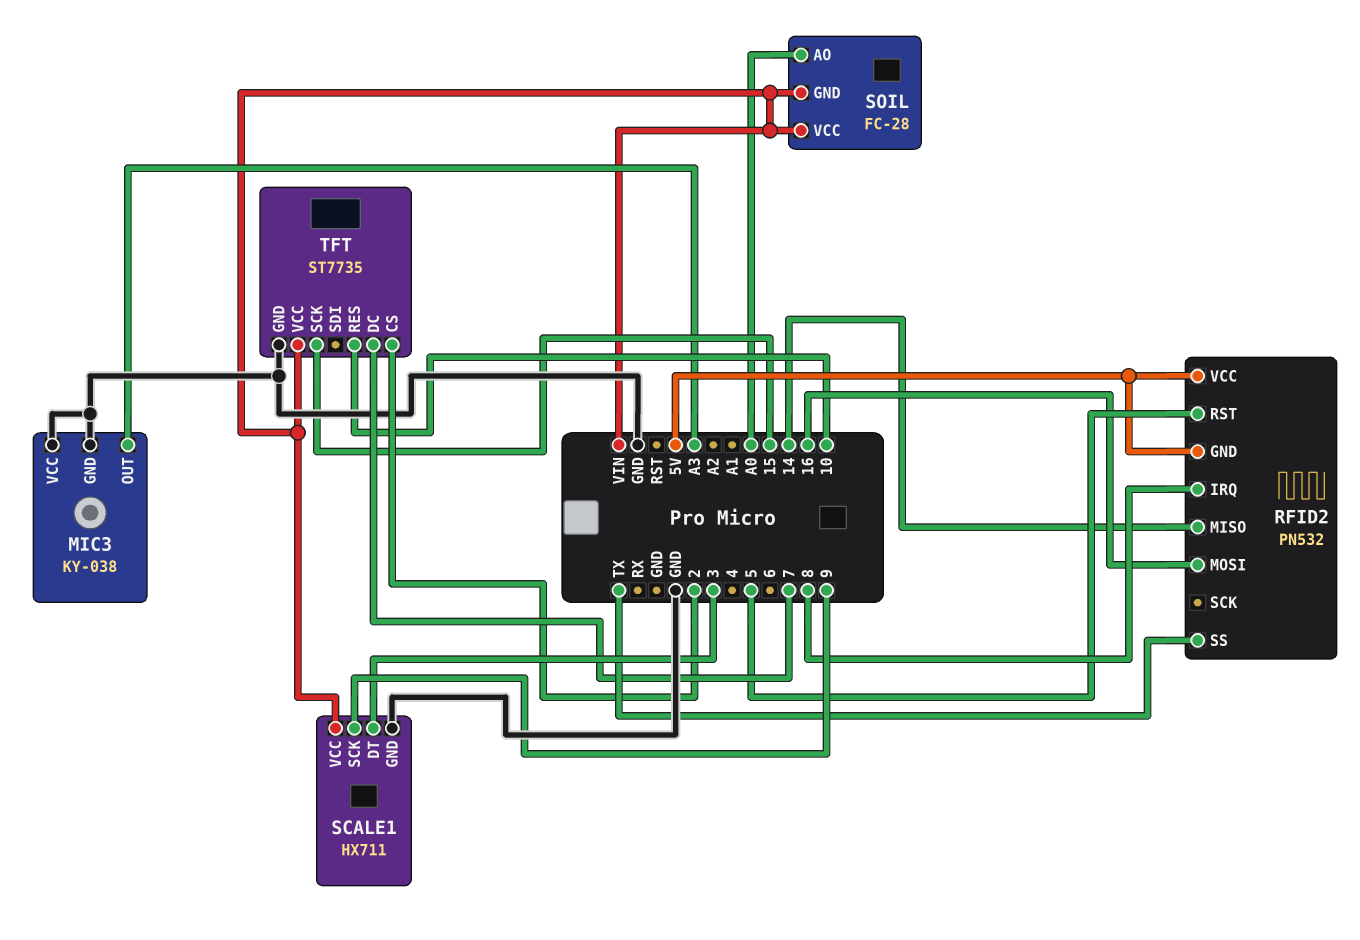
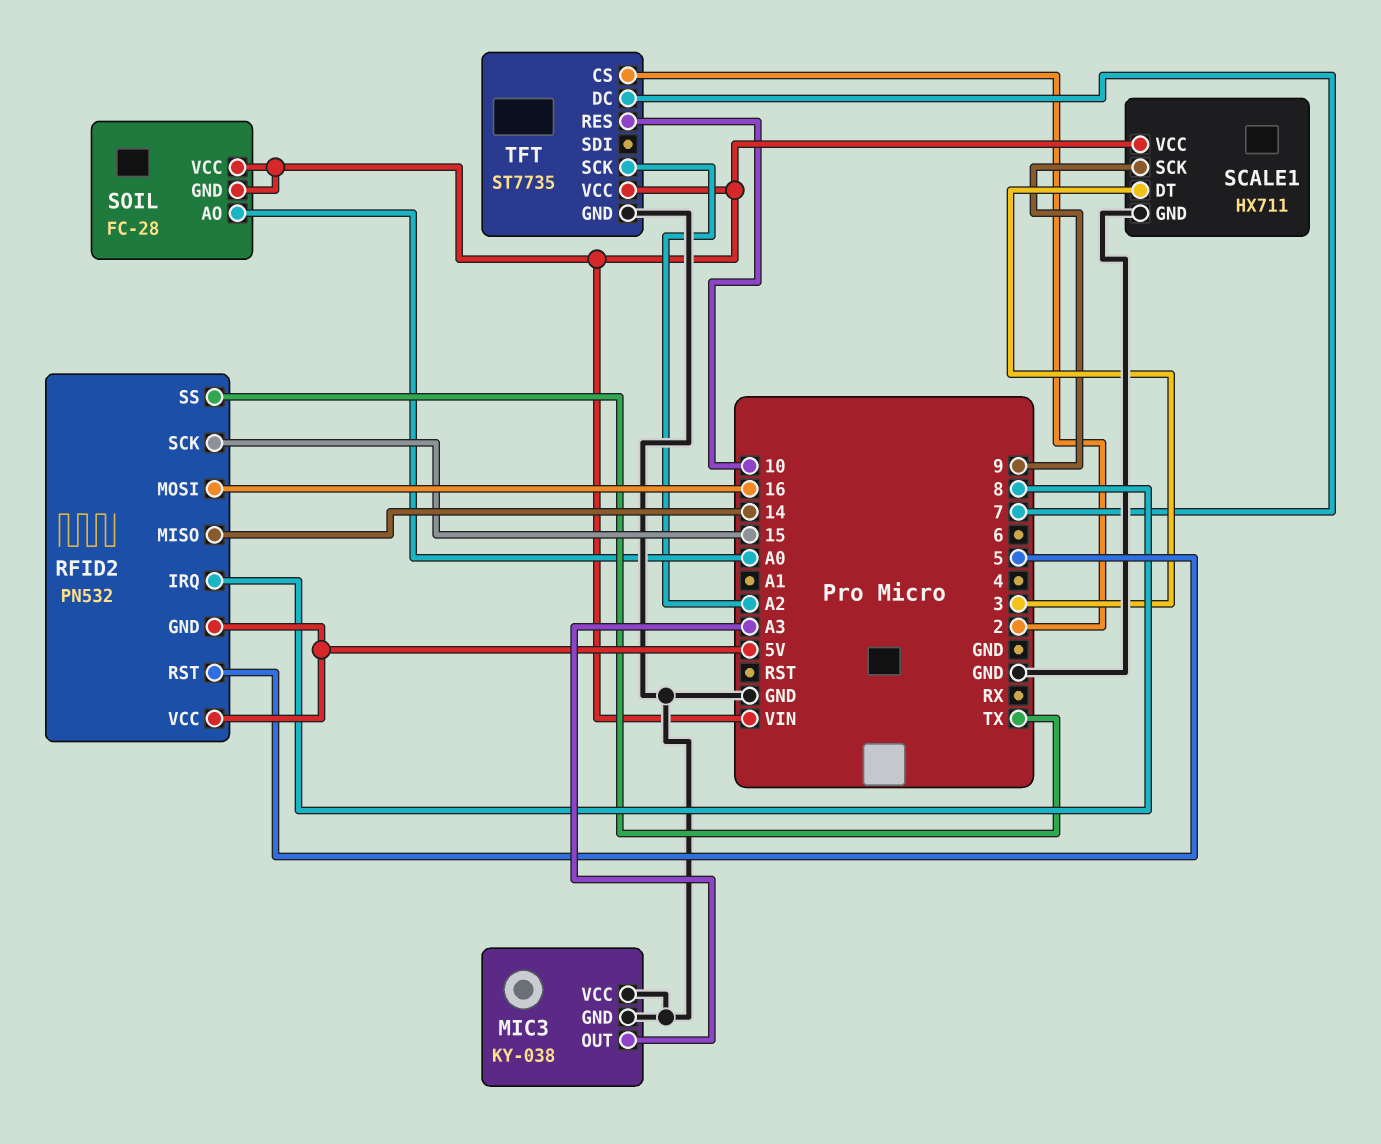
RFID2 pin SCK: none -> 15
TFT pin SCK: 15 -> A2

